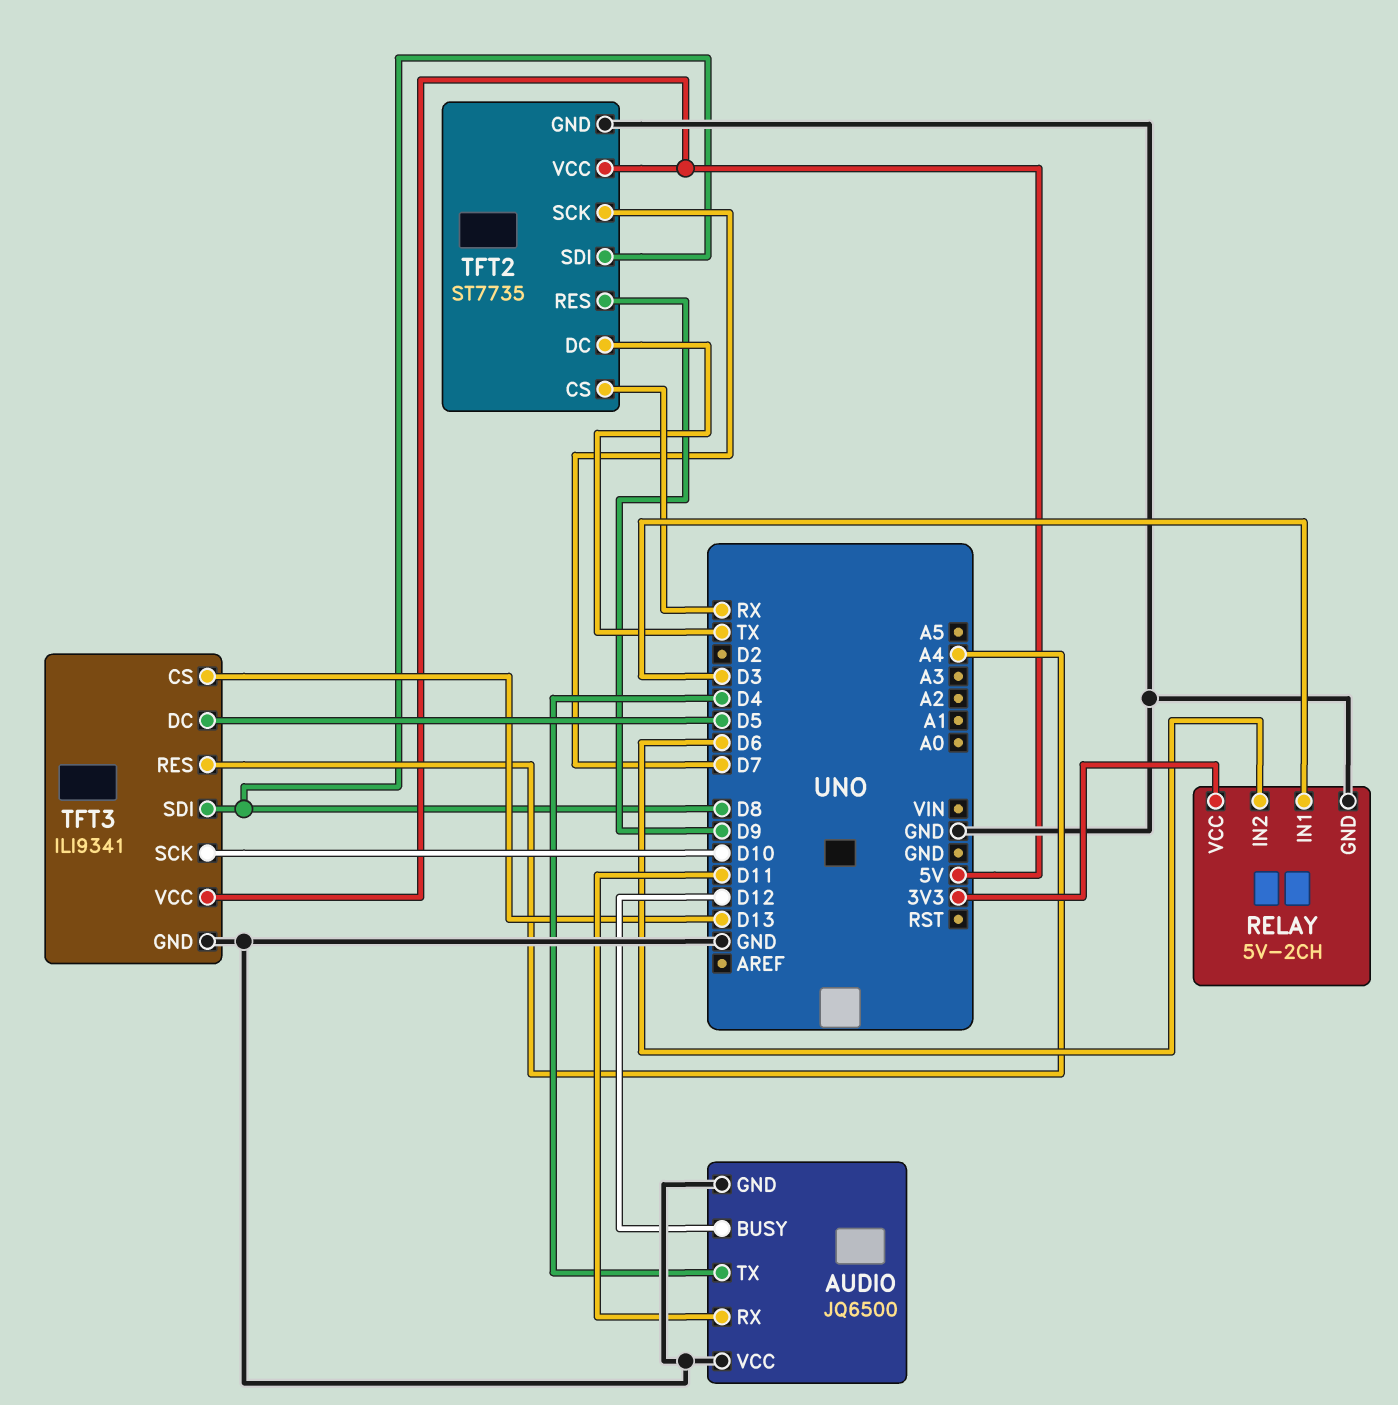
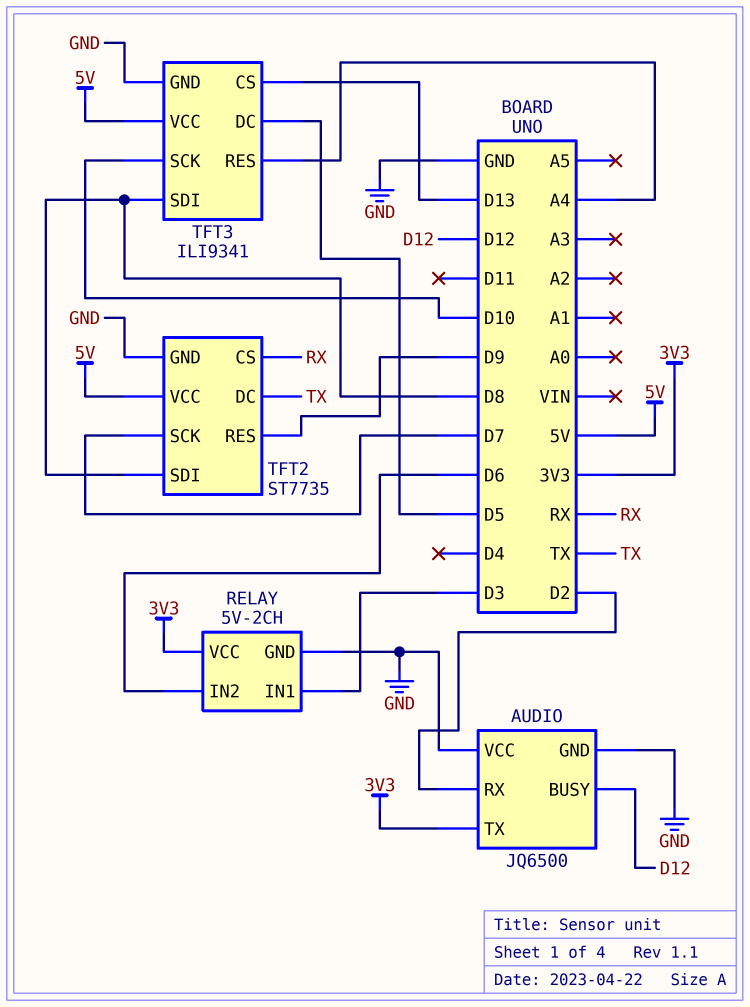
AUDIO pin RX: D11 -> D2
AUDIO pin TX: D4 -> 3V3

